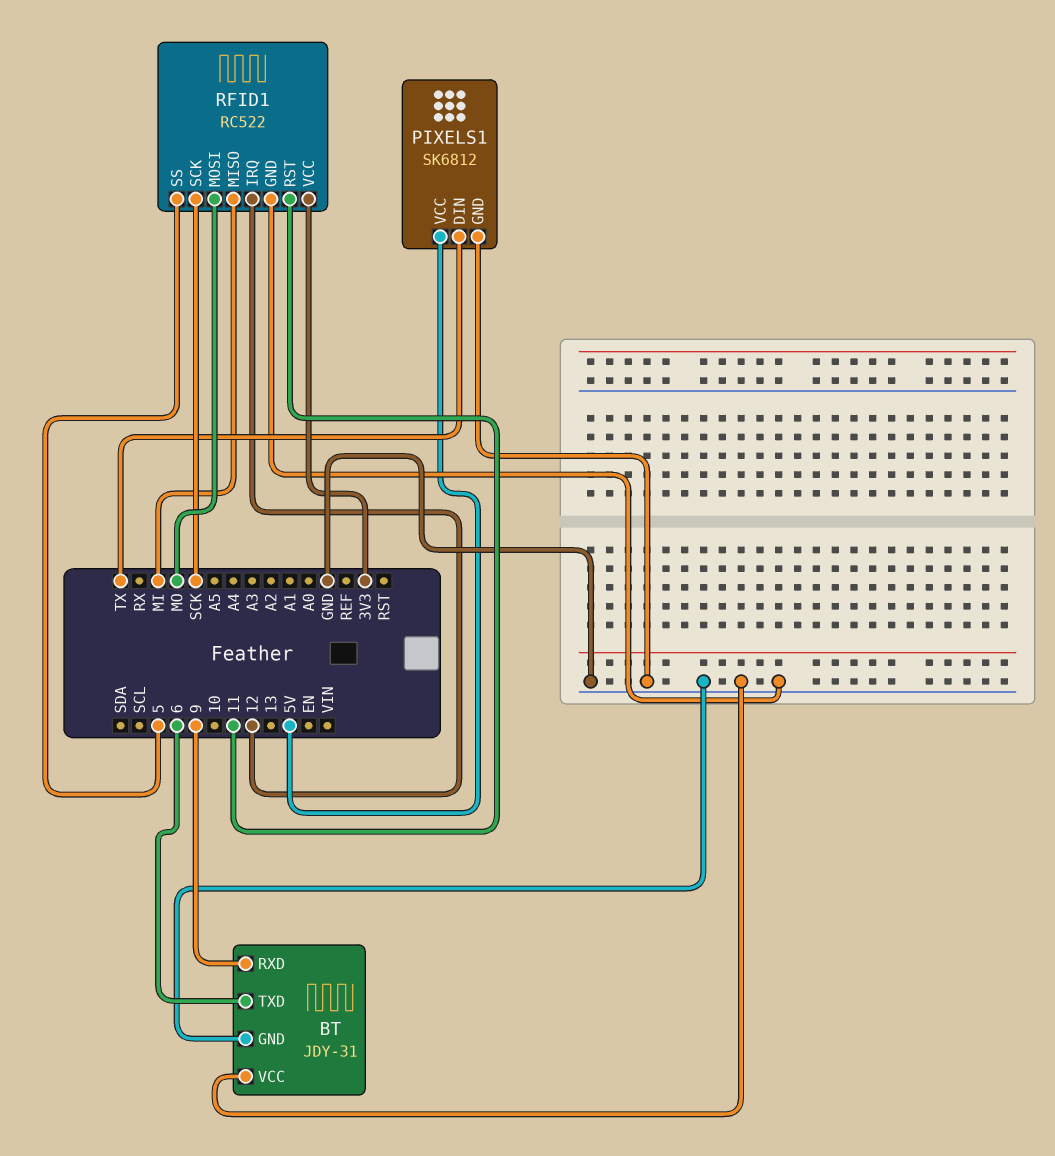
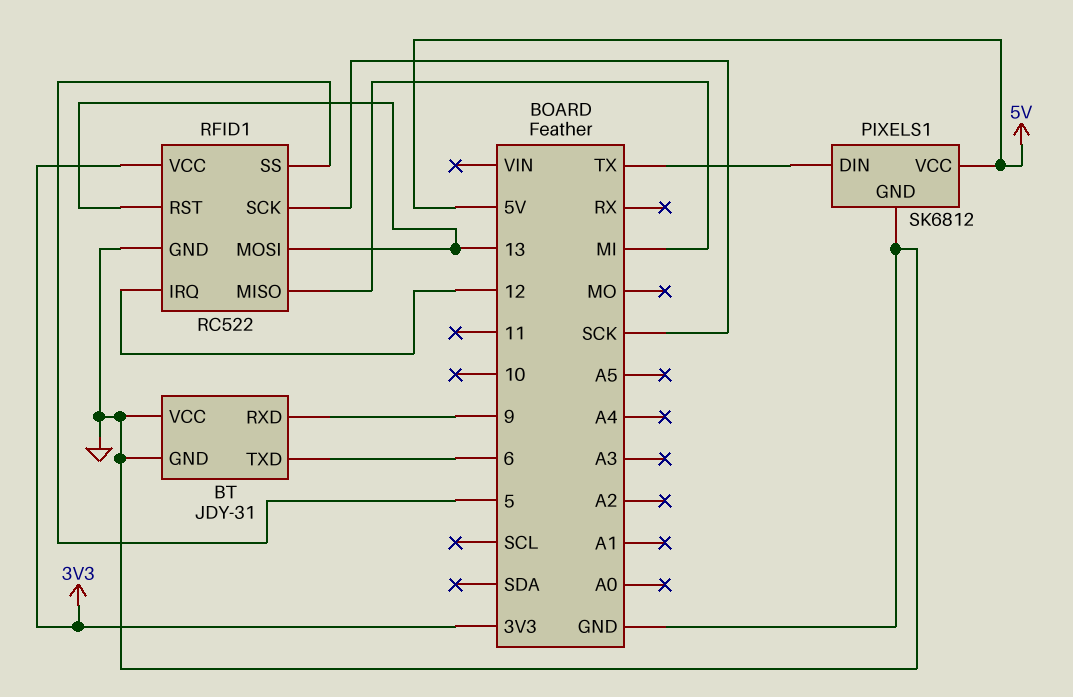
RFID1 pin MOSI: MO -> 13
RFID1 pin RST: 11 -> 13

